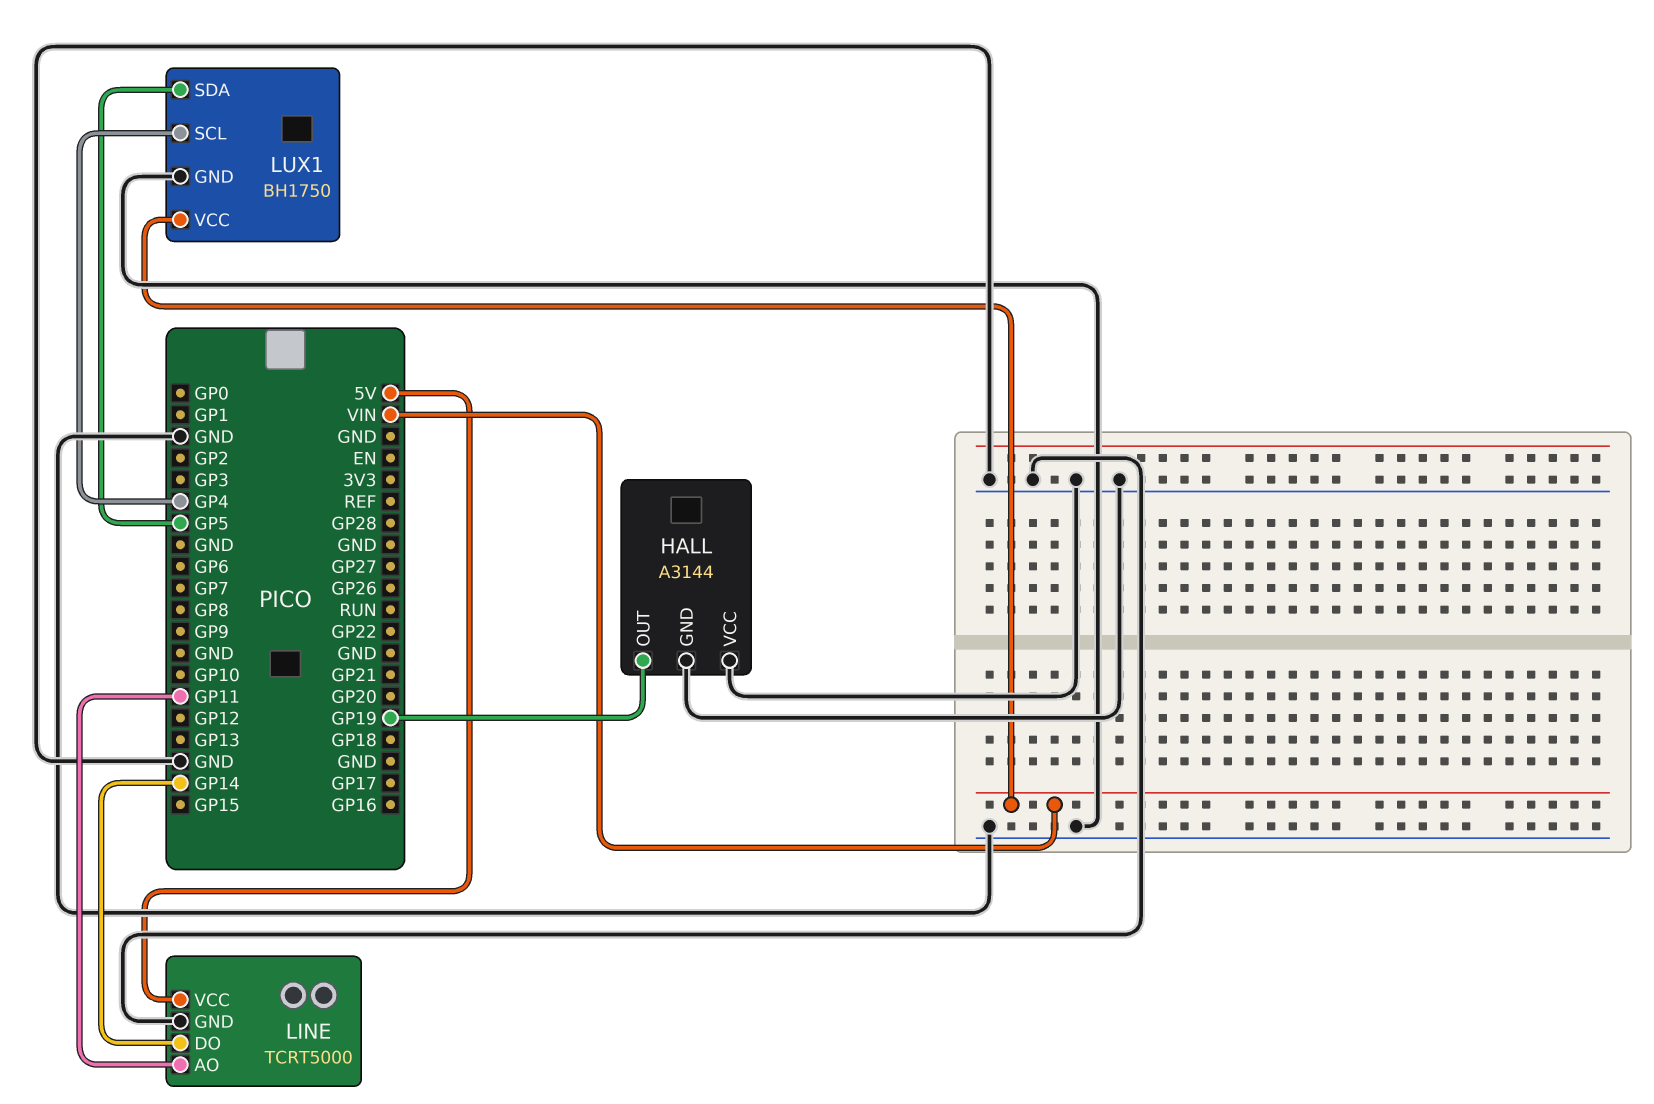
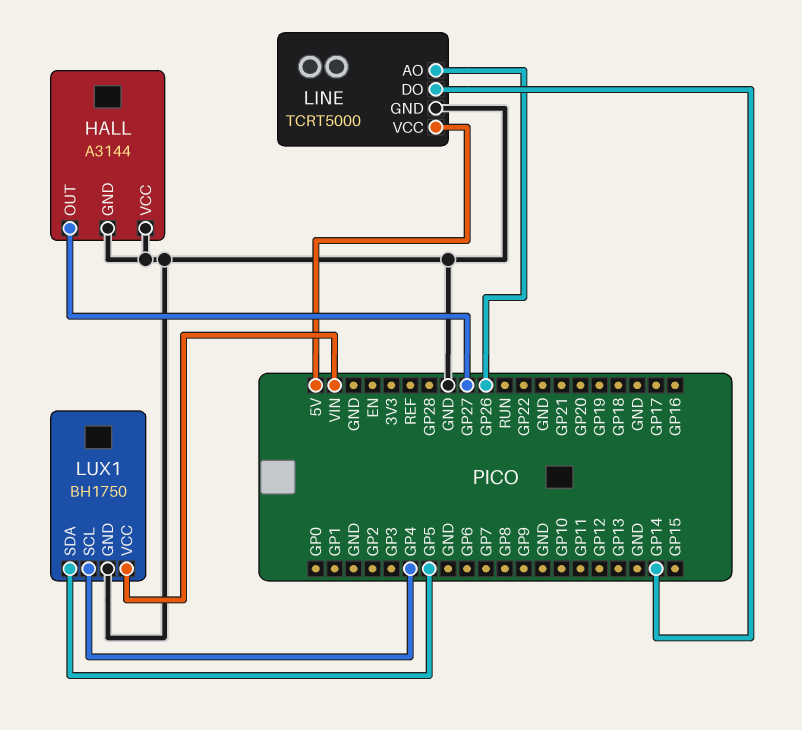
HALL pin OUT: GP19 -> GP27
LINE pin AO: GP11 -> GP26

